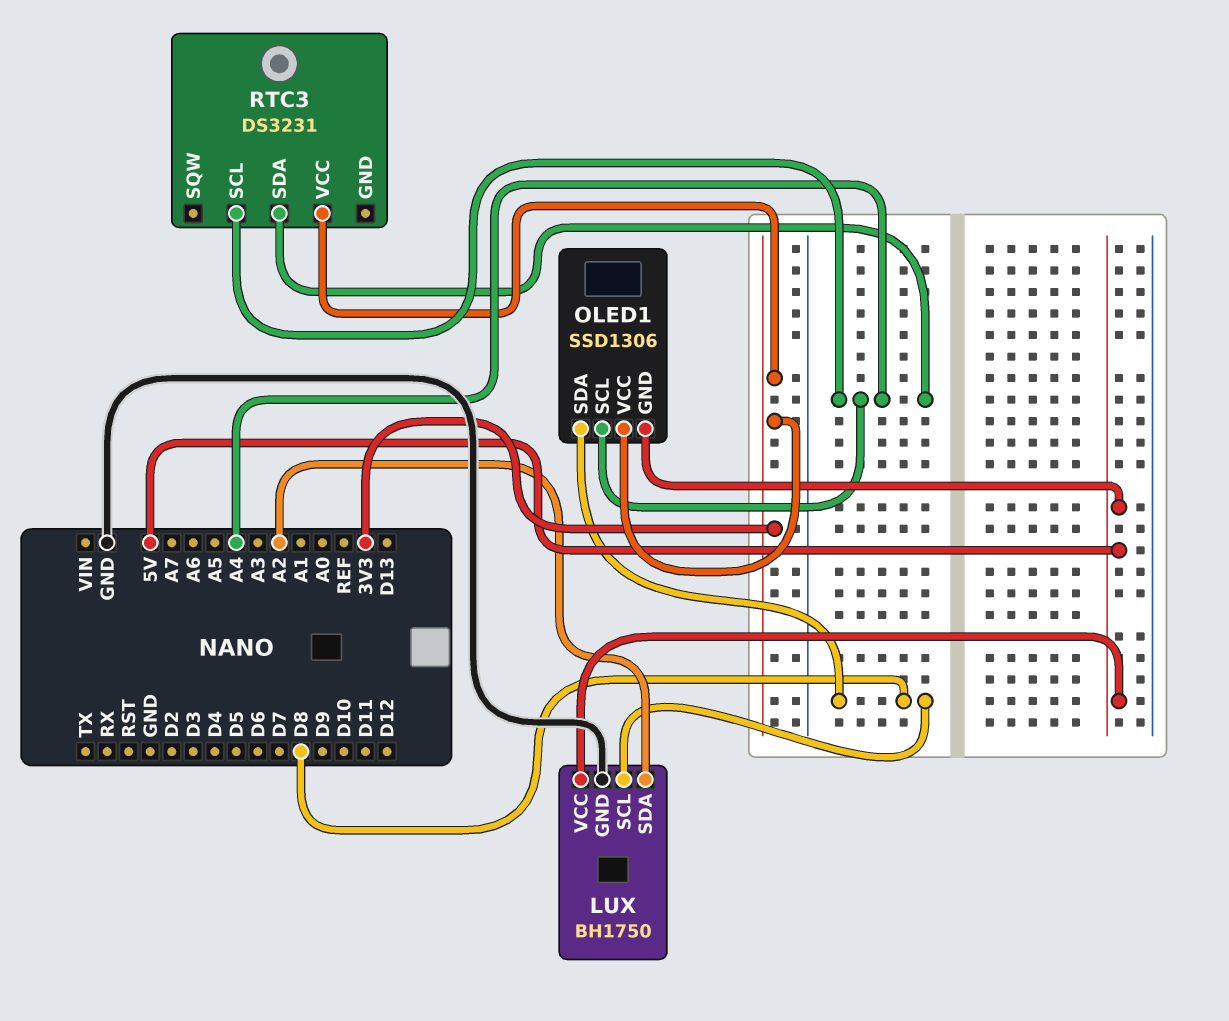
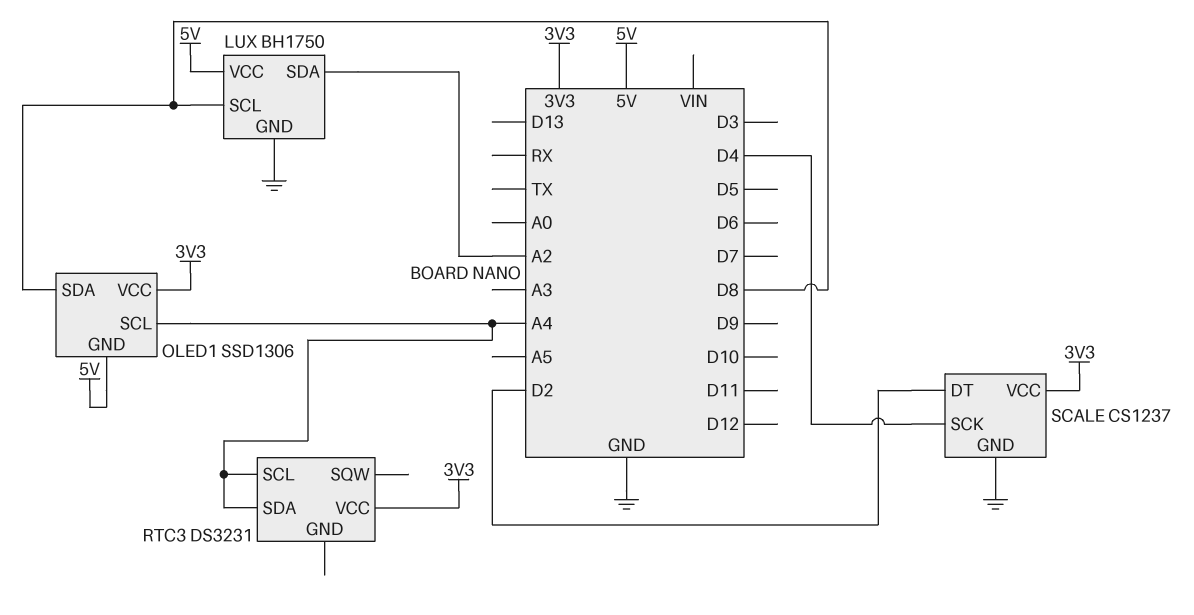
SCALE: none -> CS1237
SCALE pin DT: none -> D2
SCALE pin GND: none -> GND
SCALE pin SCK: none -> D4
SCALE pin VCC: none -> 3V3

